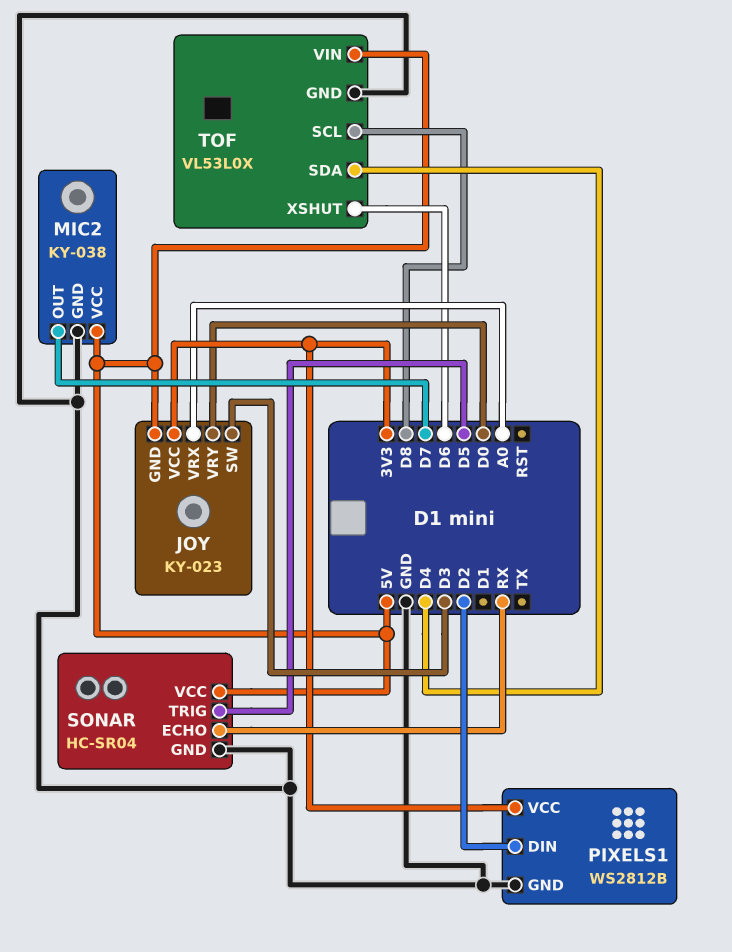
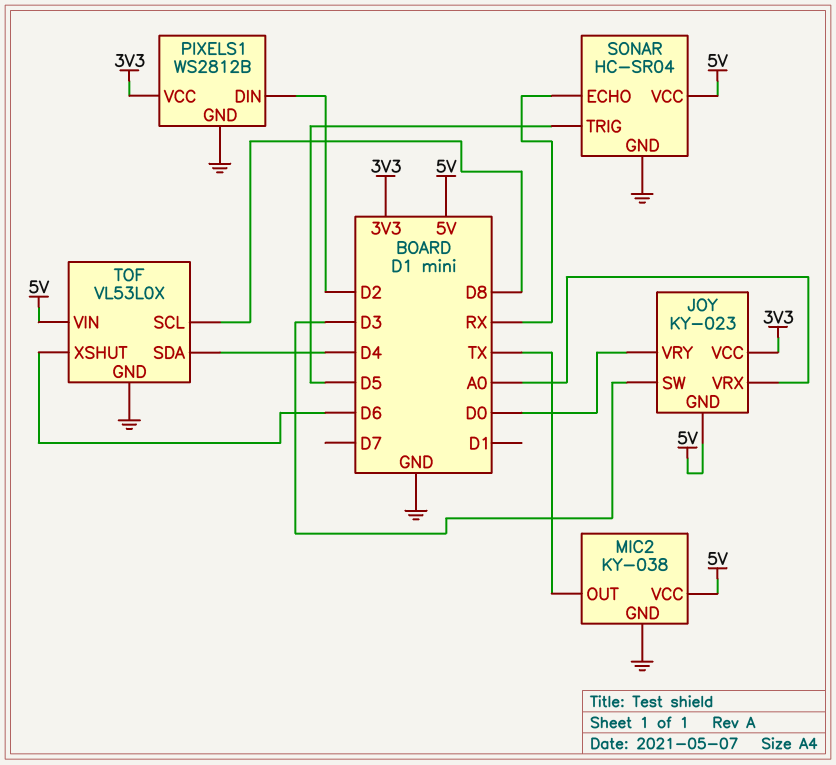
MIC2 pin OUT: D7 -> TX

